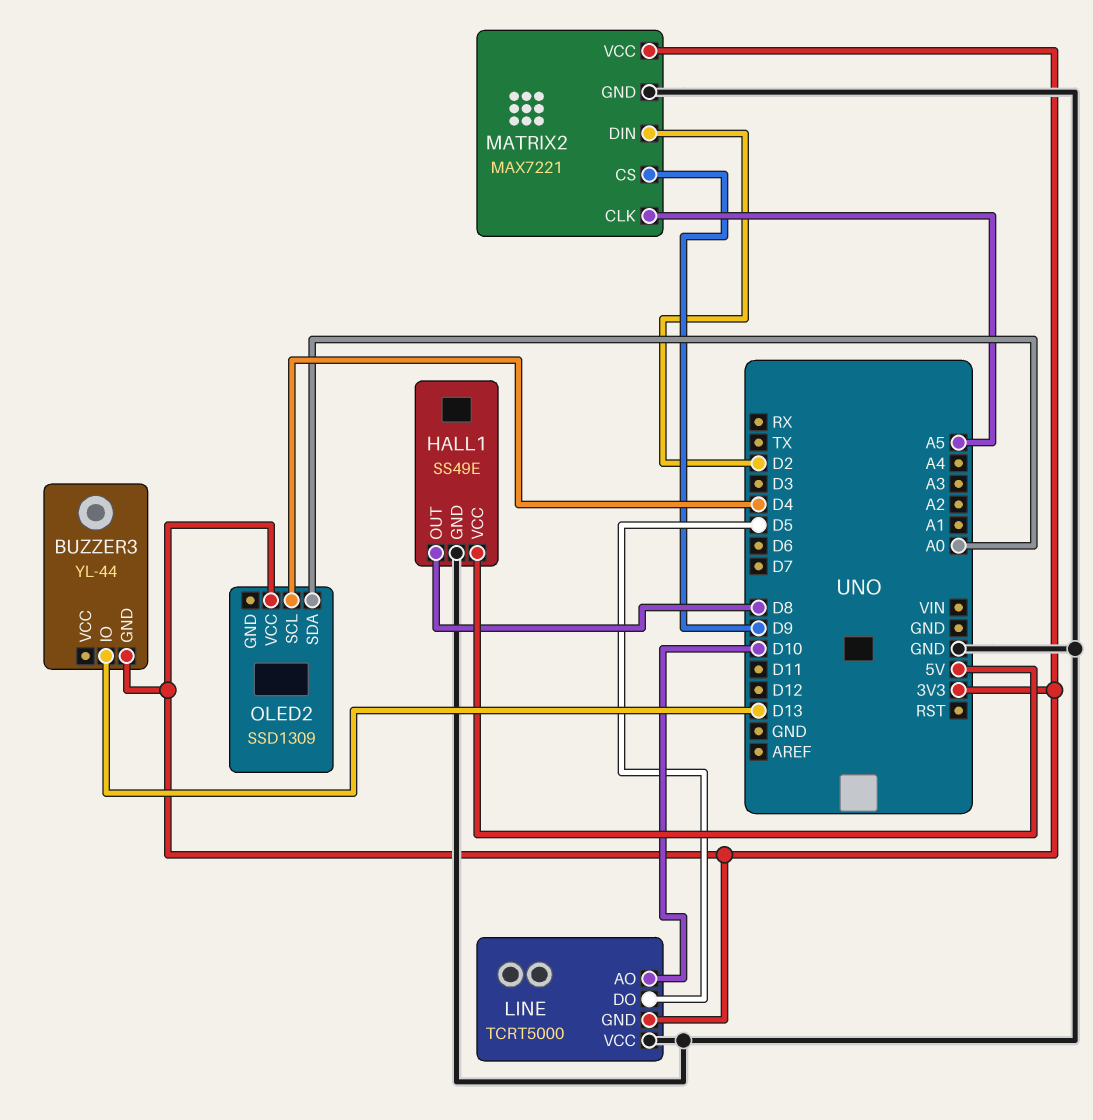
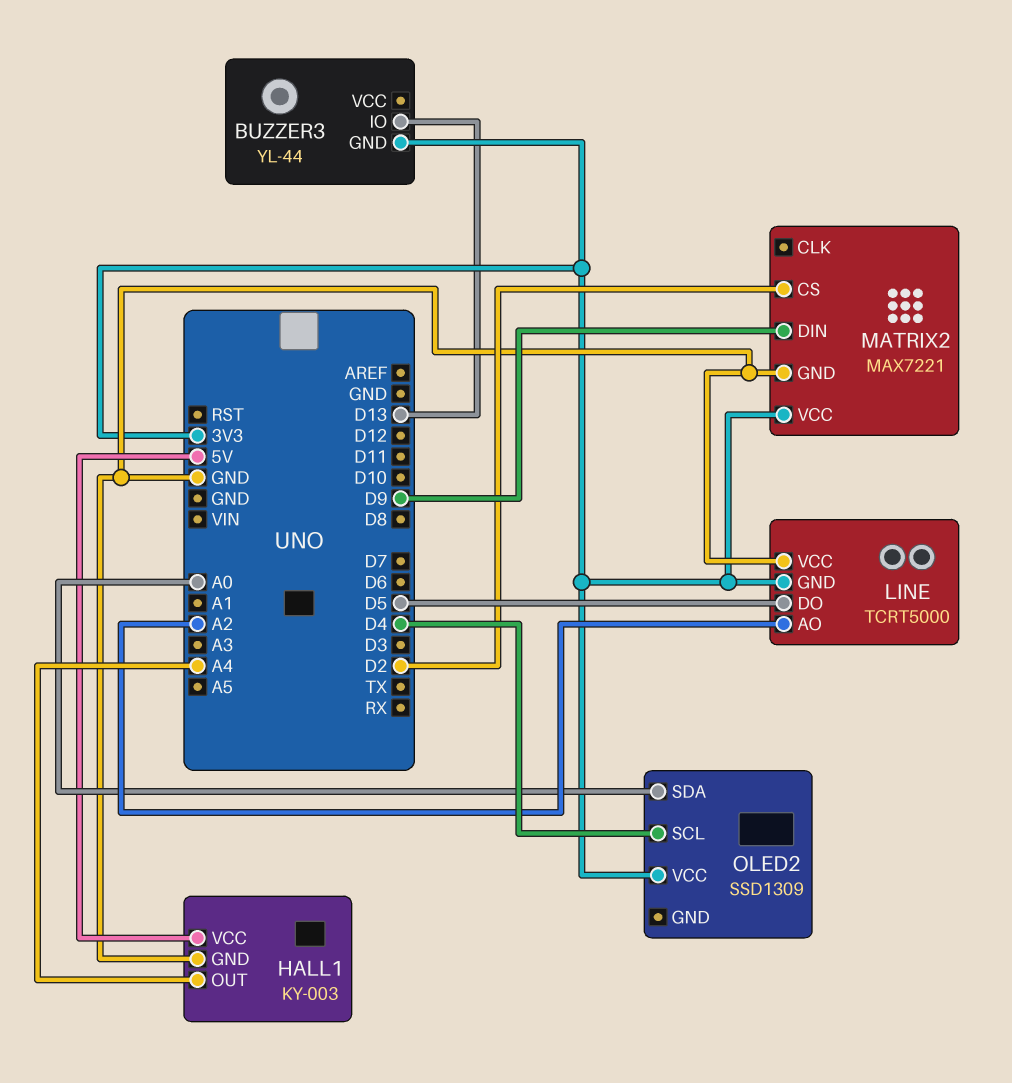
HALL1: SS49E -> KY-003
HALL1 pin OUT: D8 -> A4
LINE pin AO: D10 -> A2
MATRIX2 pin CLK: A5 -> none
MATRIX2 pin CS: D9 -> D2
MATRIX2 pin DIN: D2 -> D9

